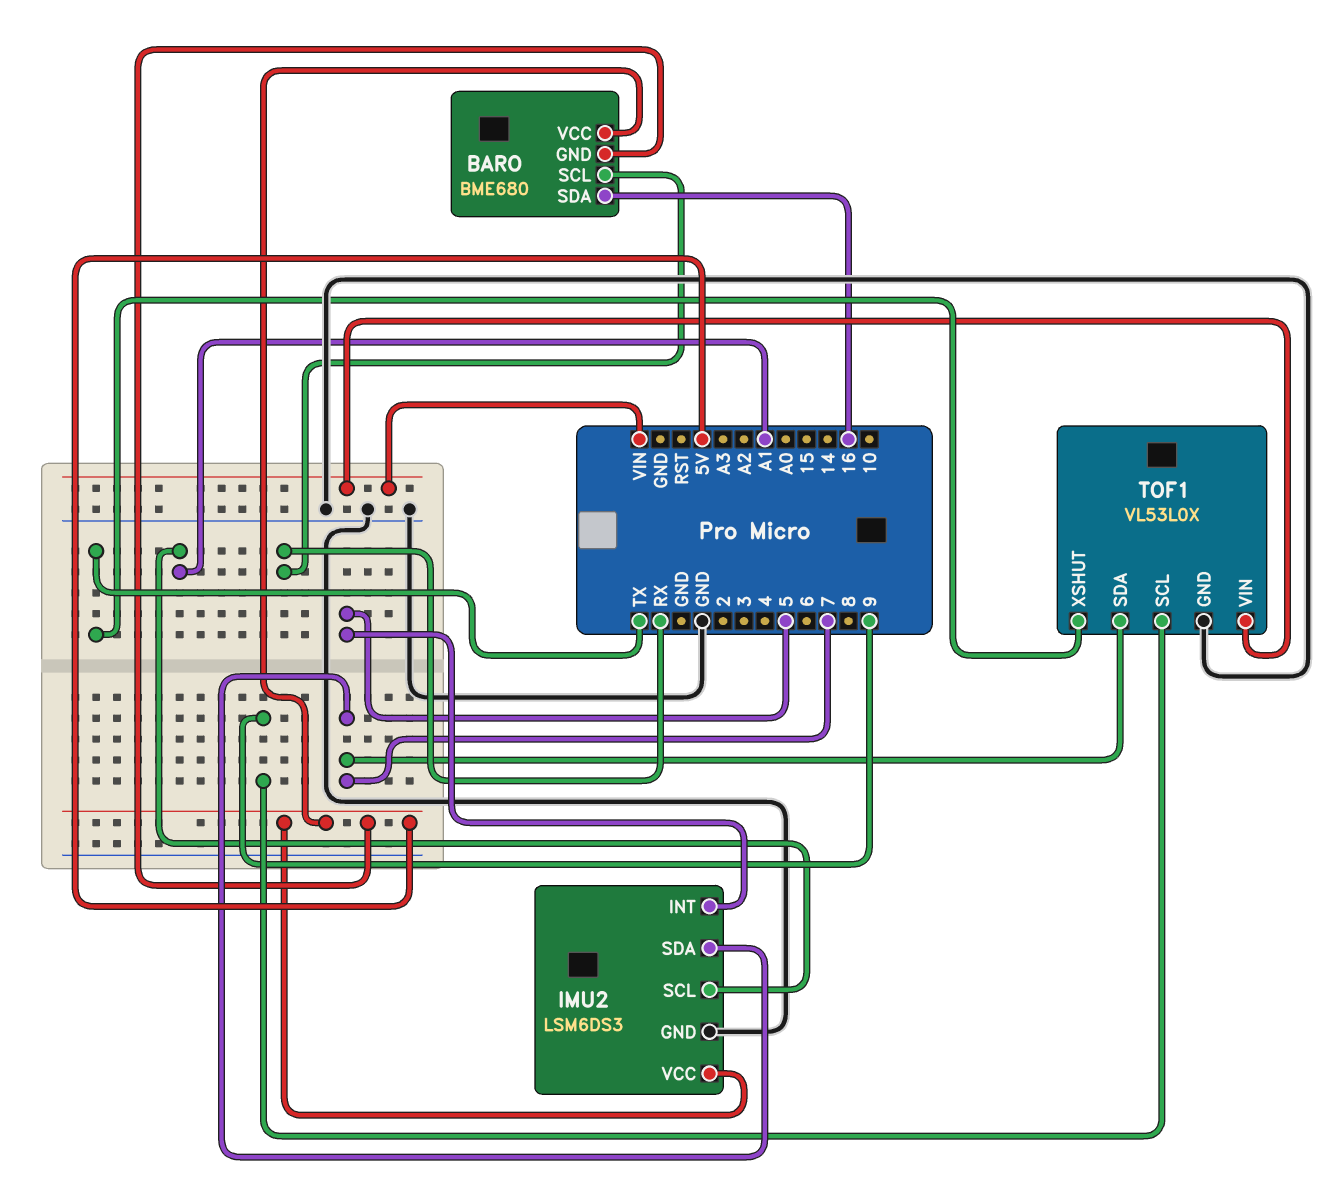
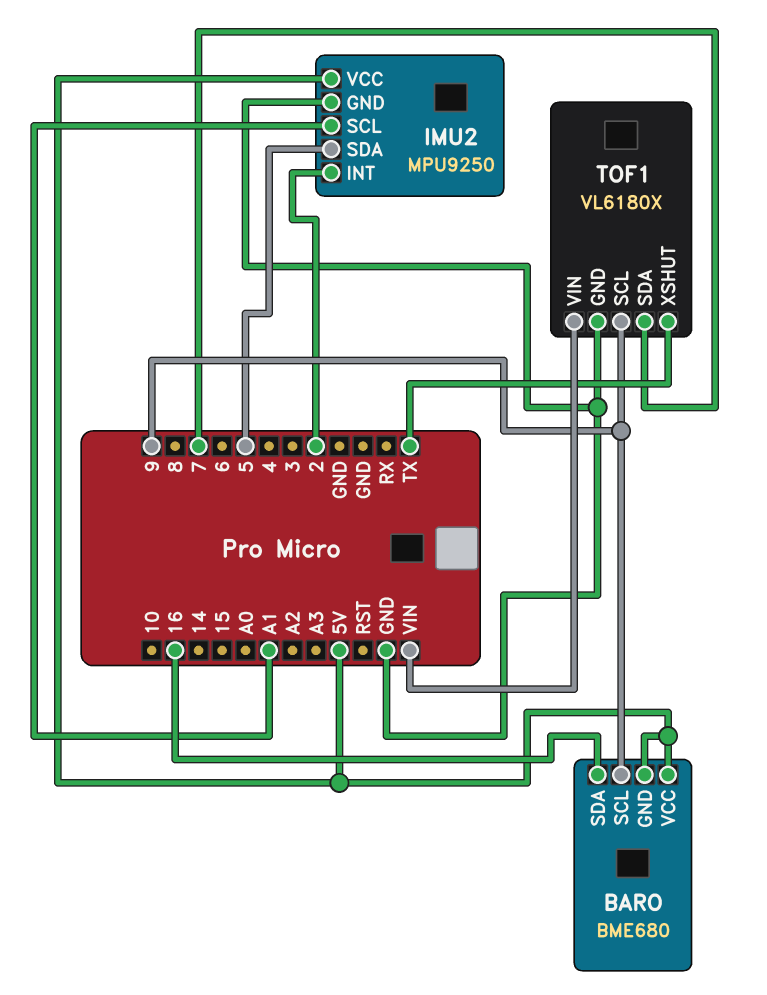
BARO pin SCL: RX -> 9
IMU2: LSM6DS3 -> MPU9250
IMU2 pin INT: 5 -> 2
IMU2 pin SDA: 7 -> 5
TOF1: VL53L0X -> VL6180X

